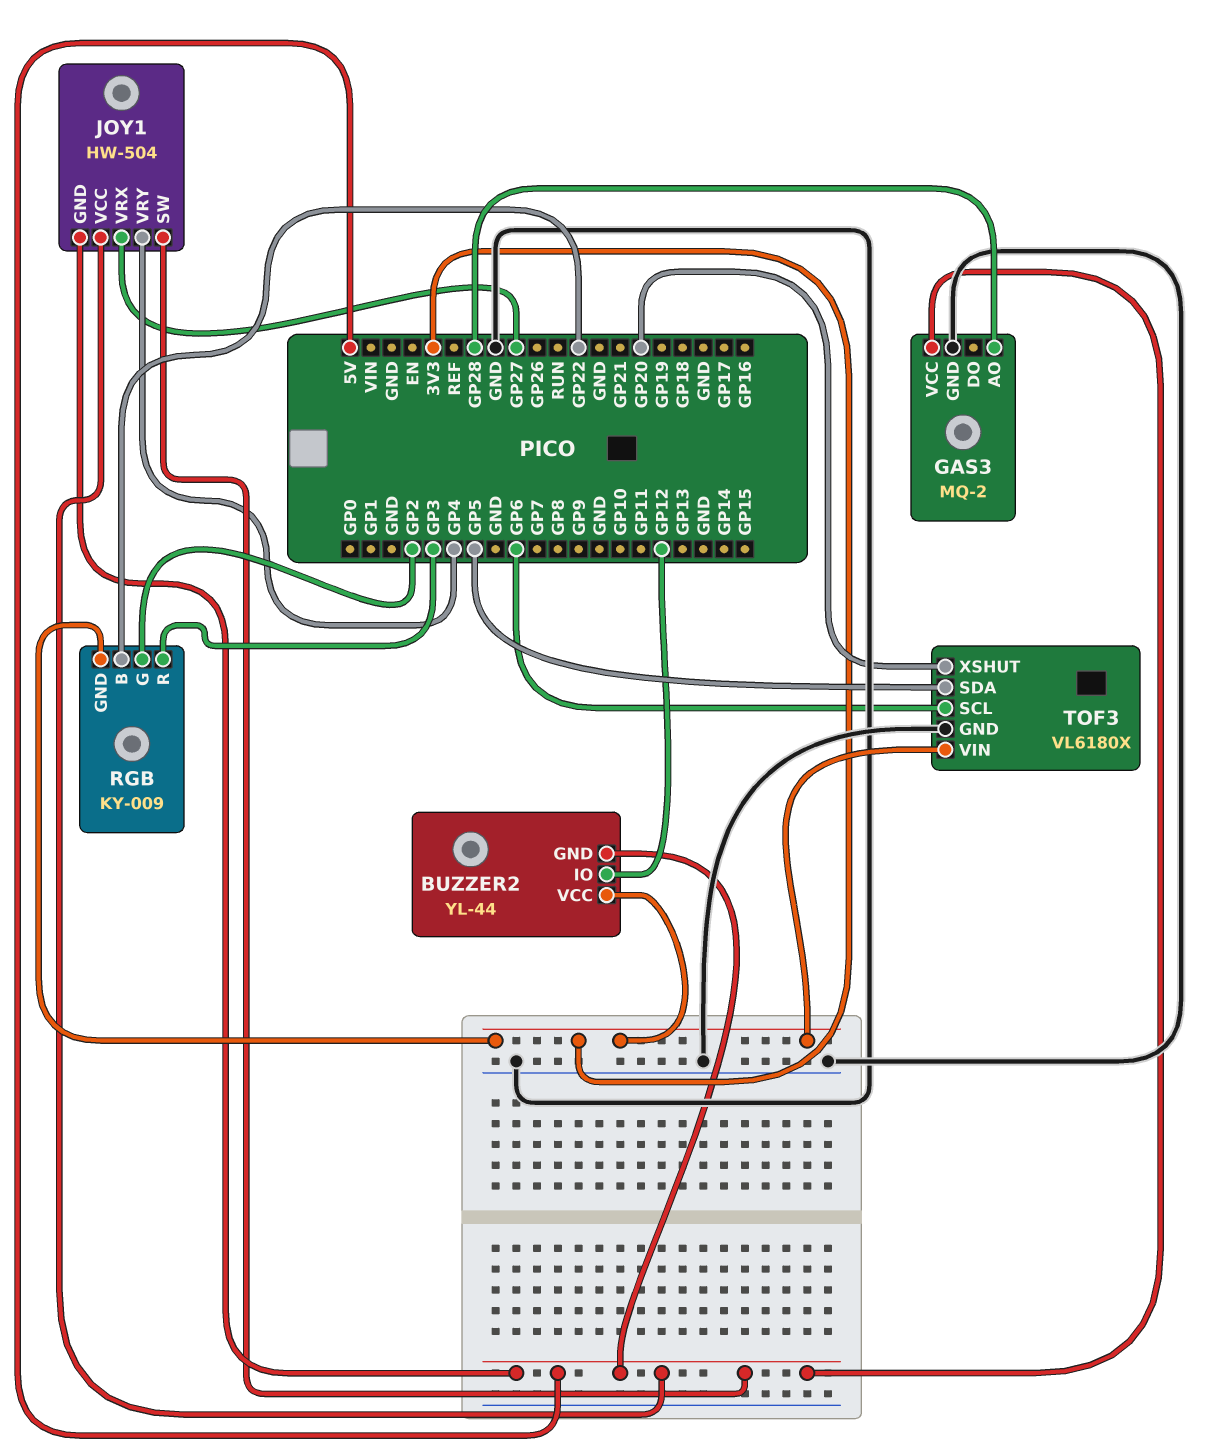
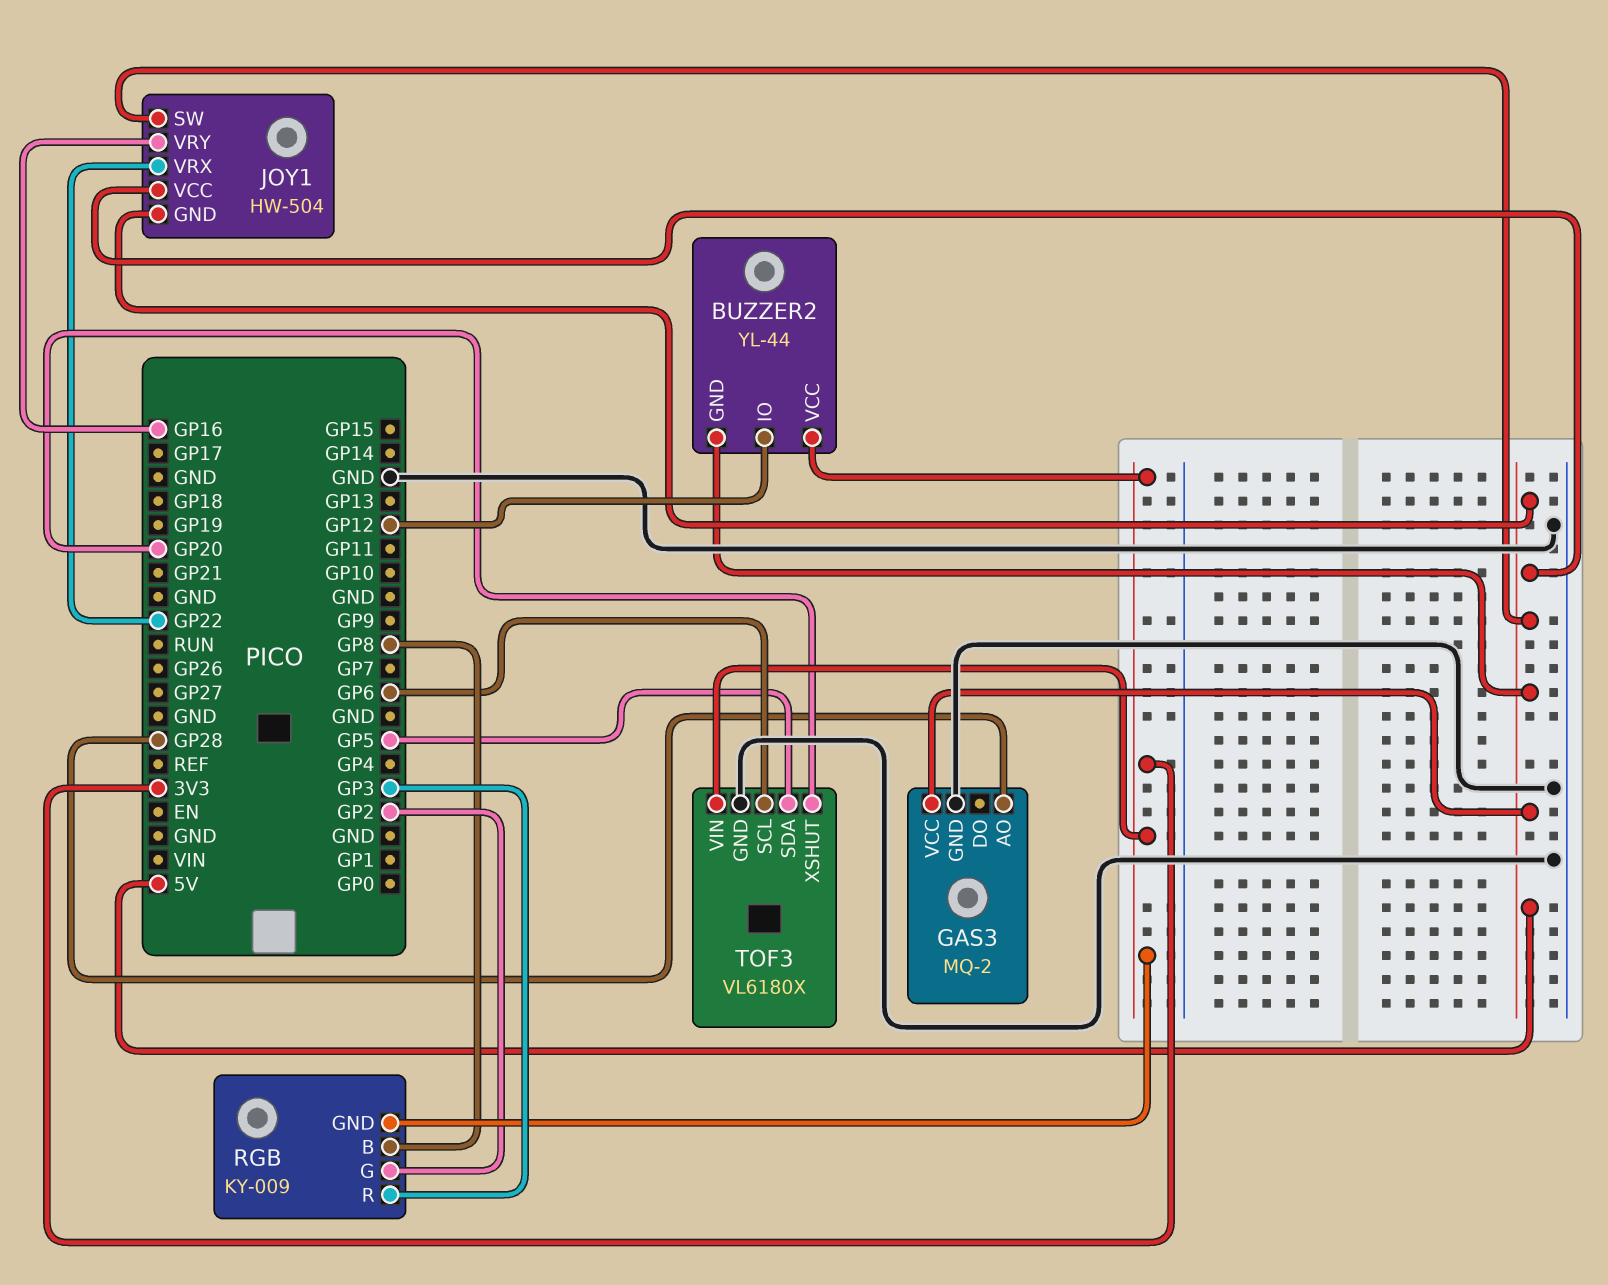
JOY1 pin VRX: GP27 -> GP22
JOY1 pin VRY: GP4 -> GP16
RGB pin B: GP22 -> GP8

